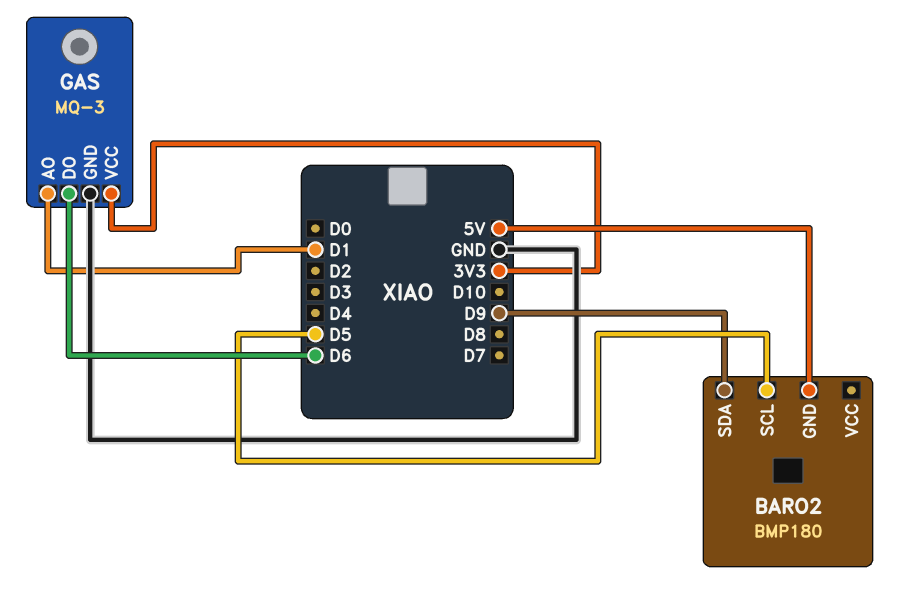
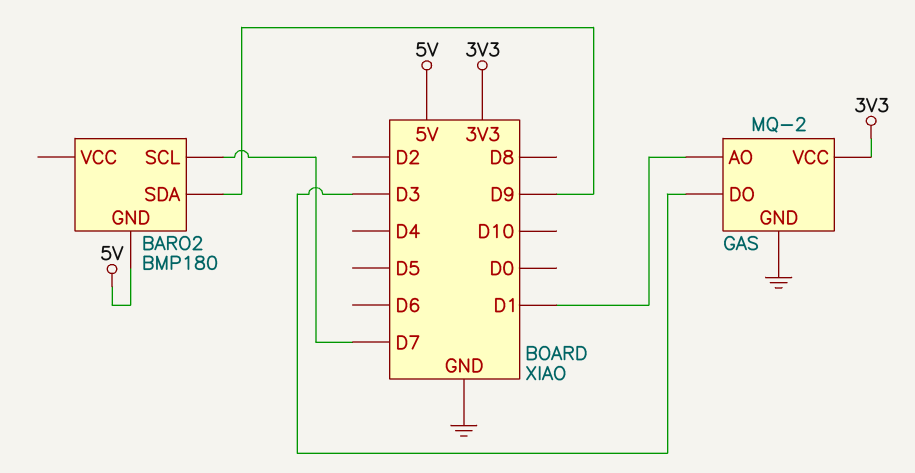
BARO2 pin SCL: D5 -> D7
GAS: MQ-3 -> MQ-2
GAS pin DO: D6 -> D3

